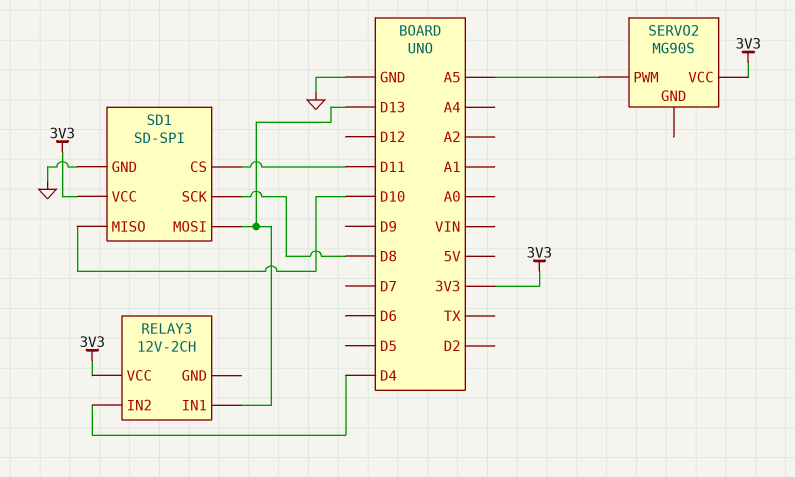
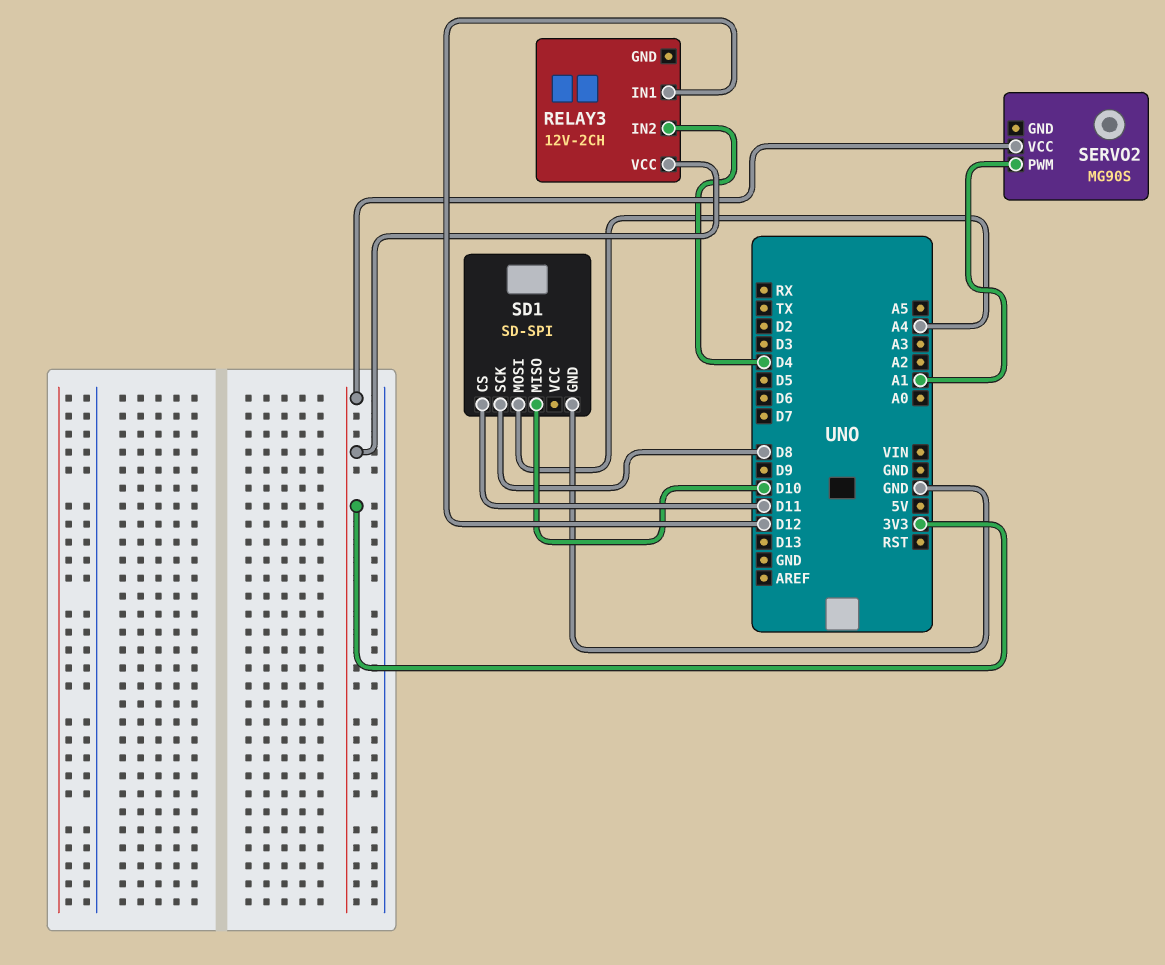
RELAY3 pin IN1: D13 -> D12
SD1 pin MOSI: D13 -> A4
SD1 pin VCC: 3V3 -> none
SERVO2 pin PWM: A5 -> A1

